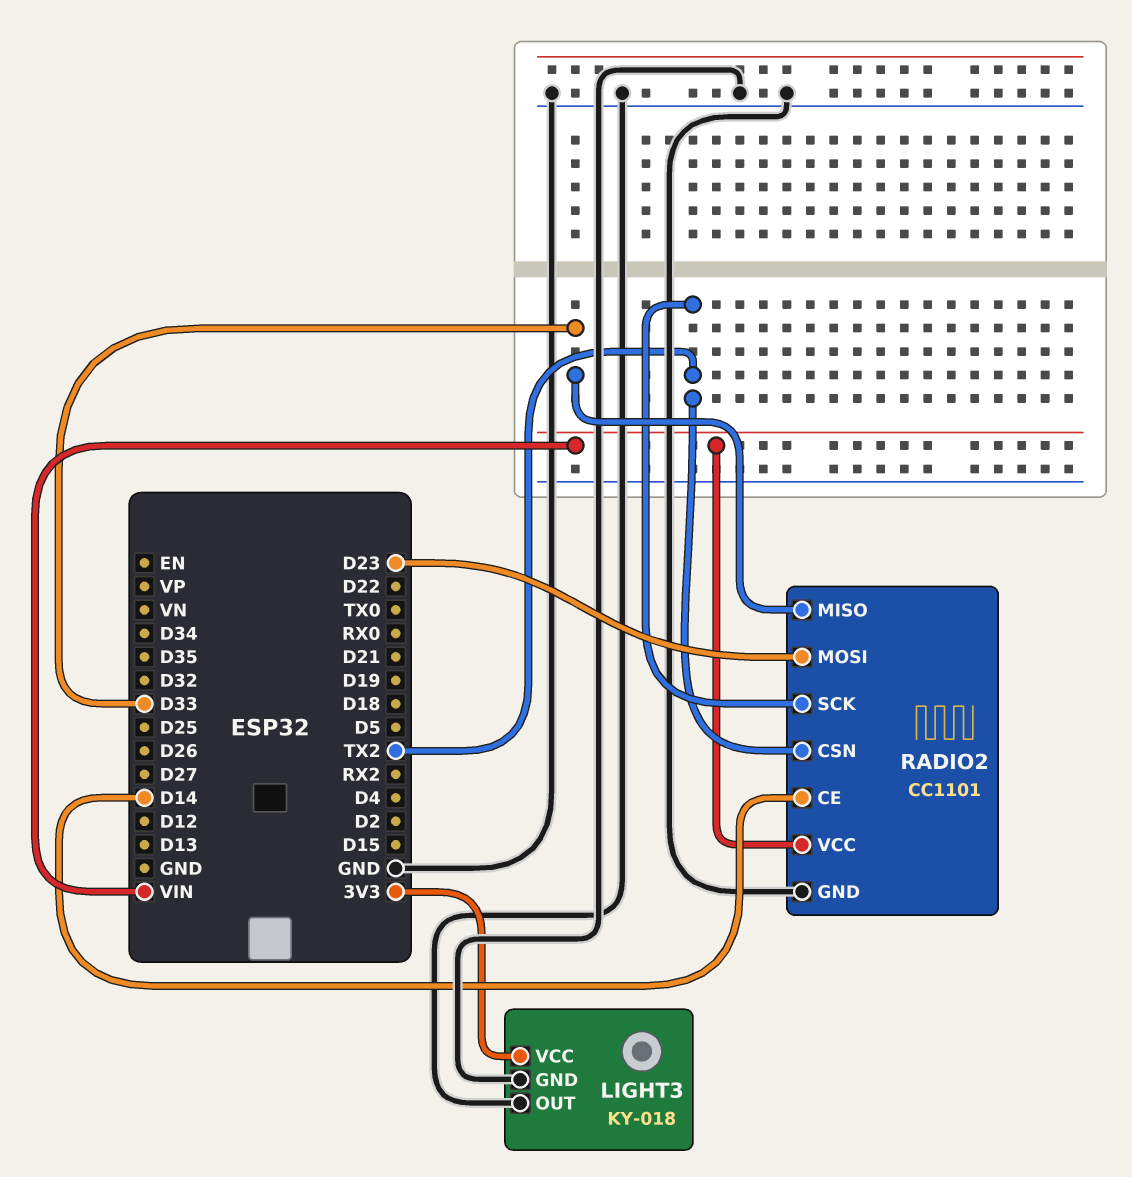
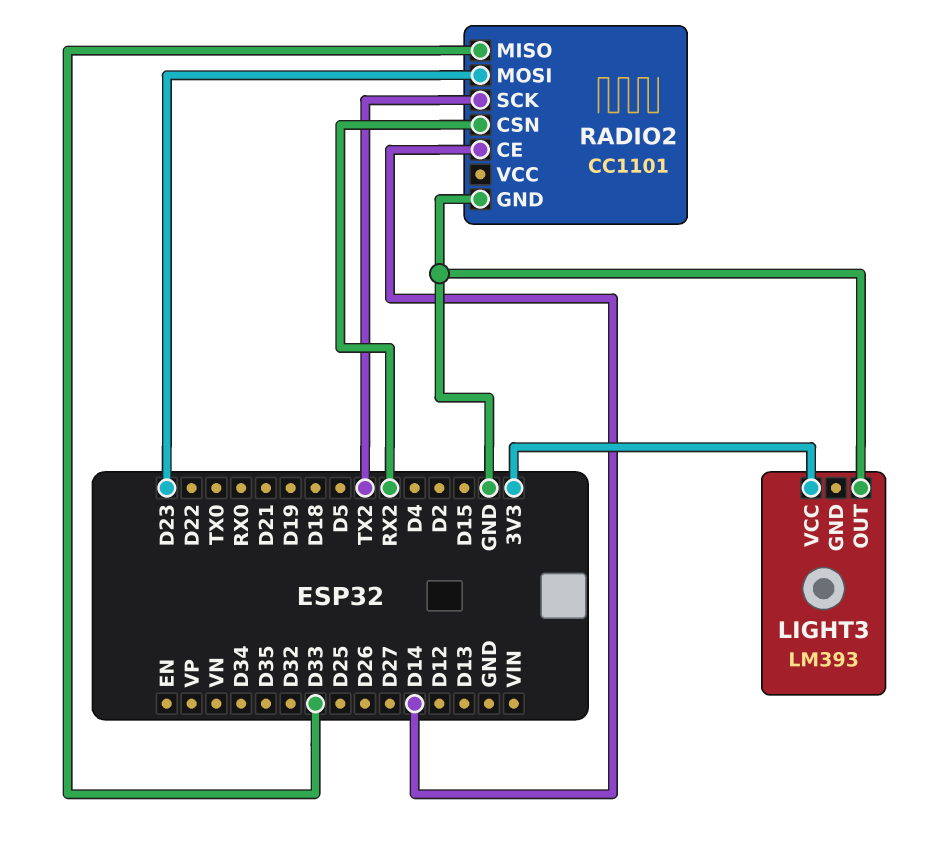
LIGHT3: KY-018 -> LM393
LIGHT3 pin GND: GND -> none
RADIO2 pin CSN: TX2 -> RX2
RADIO2 pin VCC: VIN -> none

